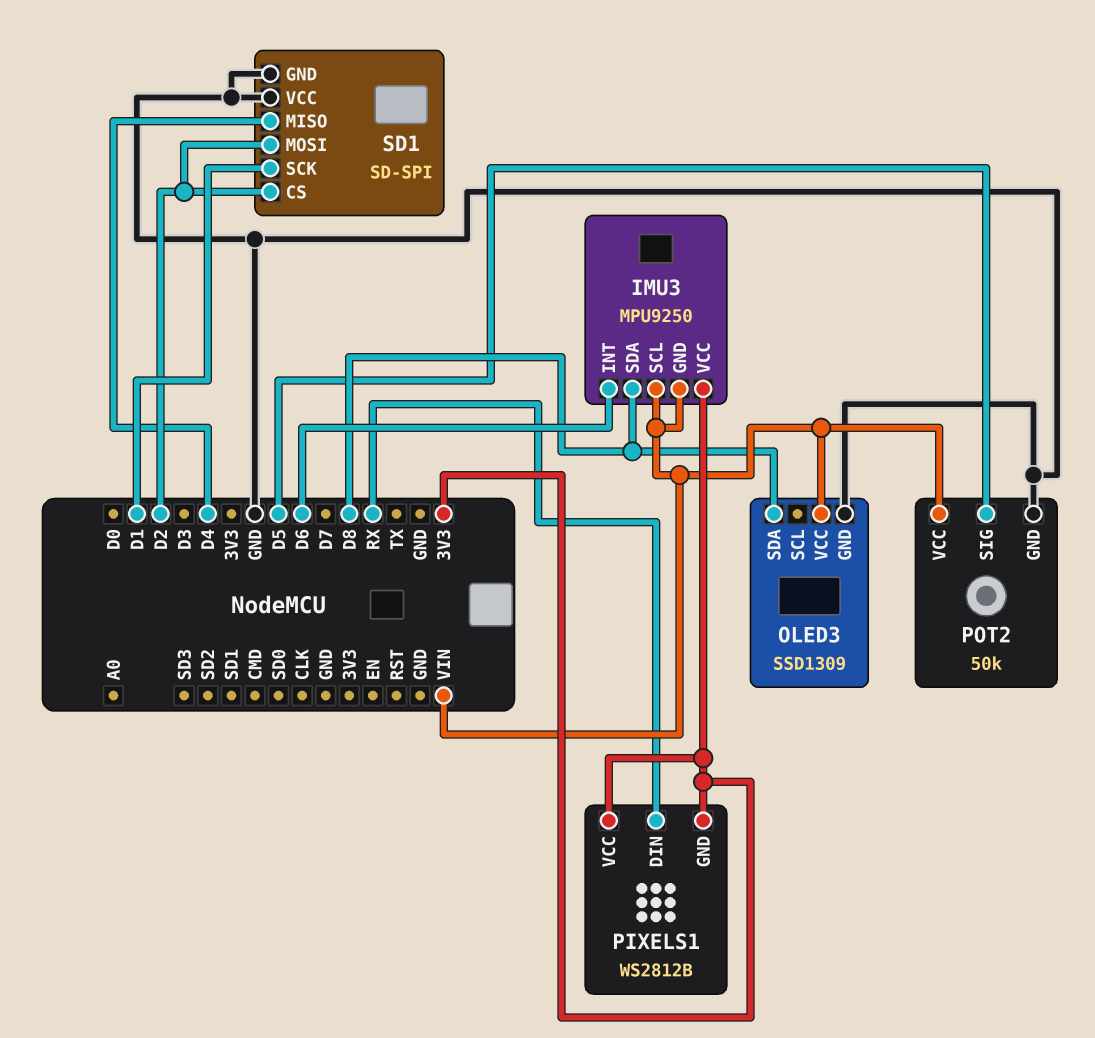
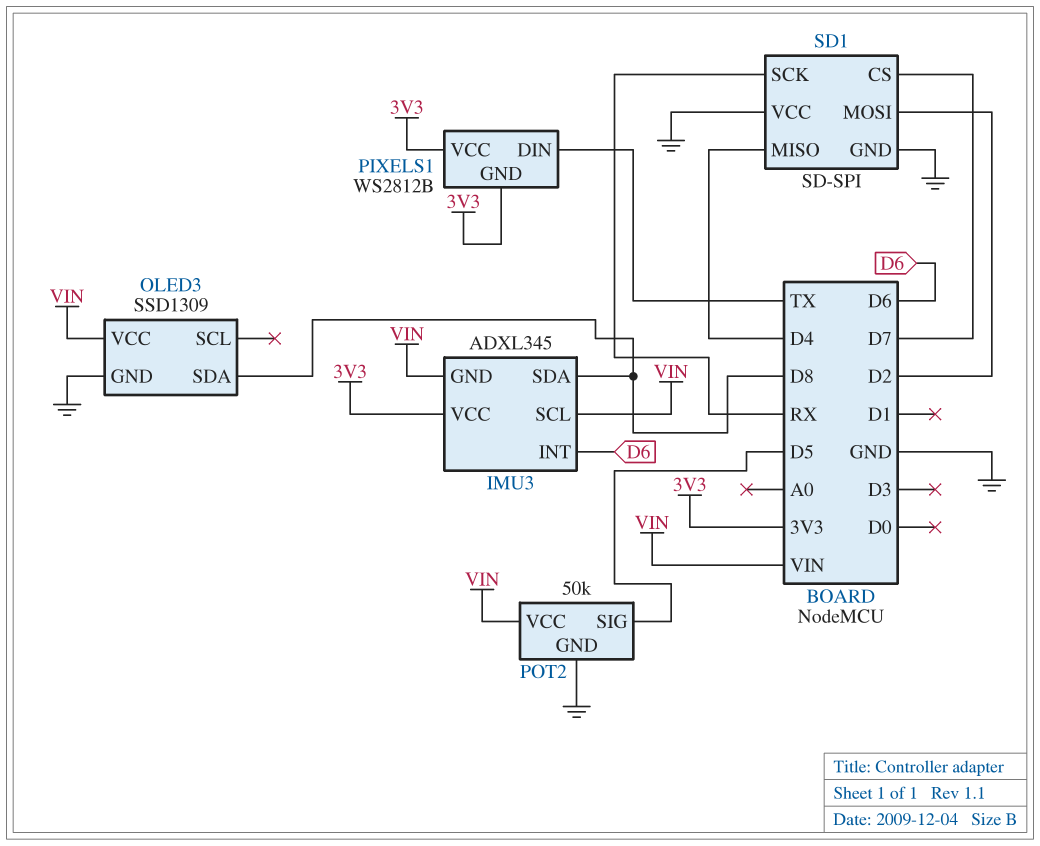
IMU3: MPU9250 -> ADXL345
PIXELS1 pin DIN: RX -> TX
SD1 pin CS: D2 -> D7
SD1 pin SCK: D1 -> RX

